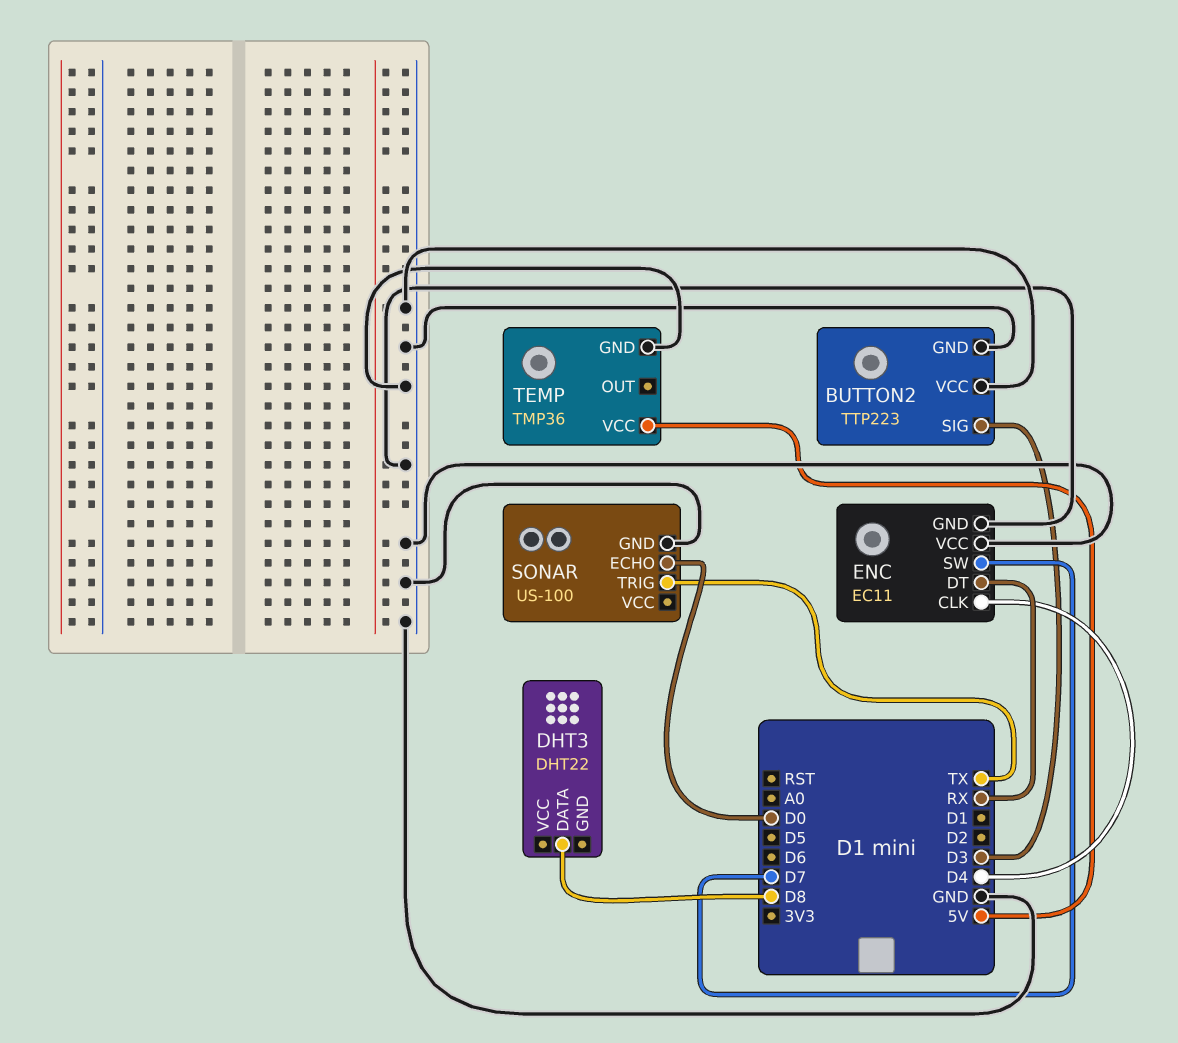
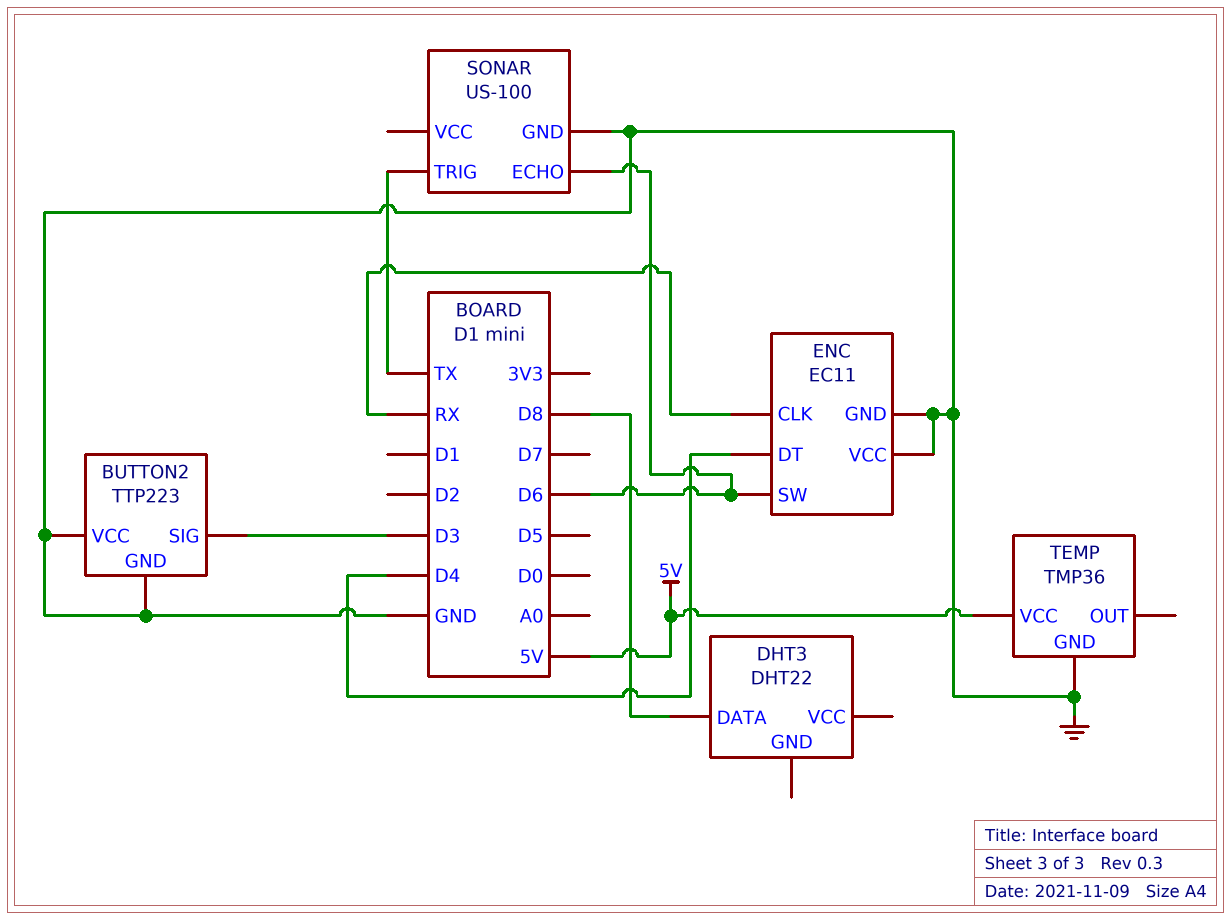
ENC pin CLK: D4 -> RX
ENC pin DT: RX -> D4
ENC pin SW: D7 -> D6
SONAR pin ECHO: D0 -> D6

